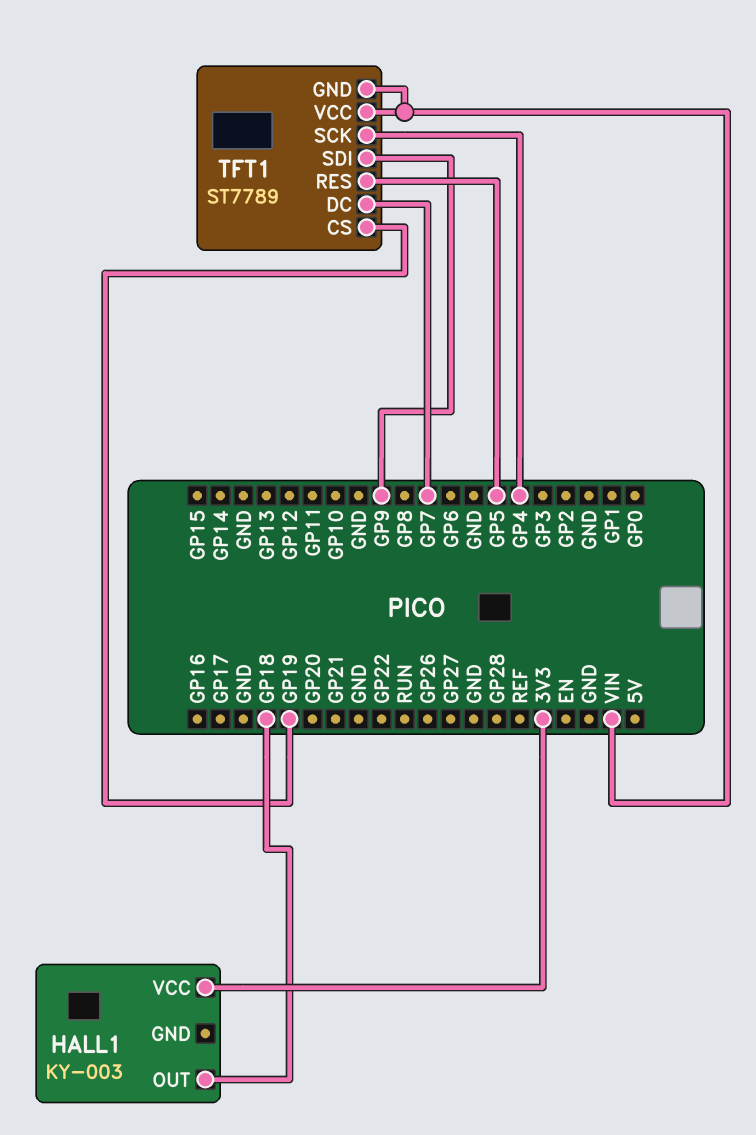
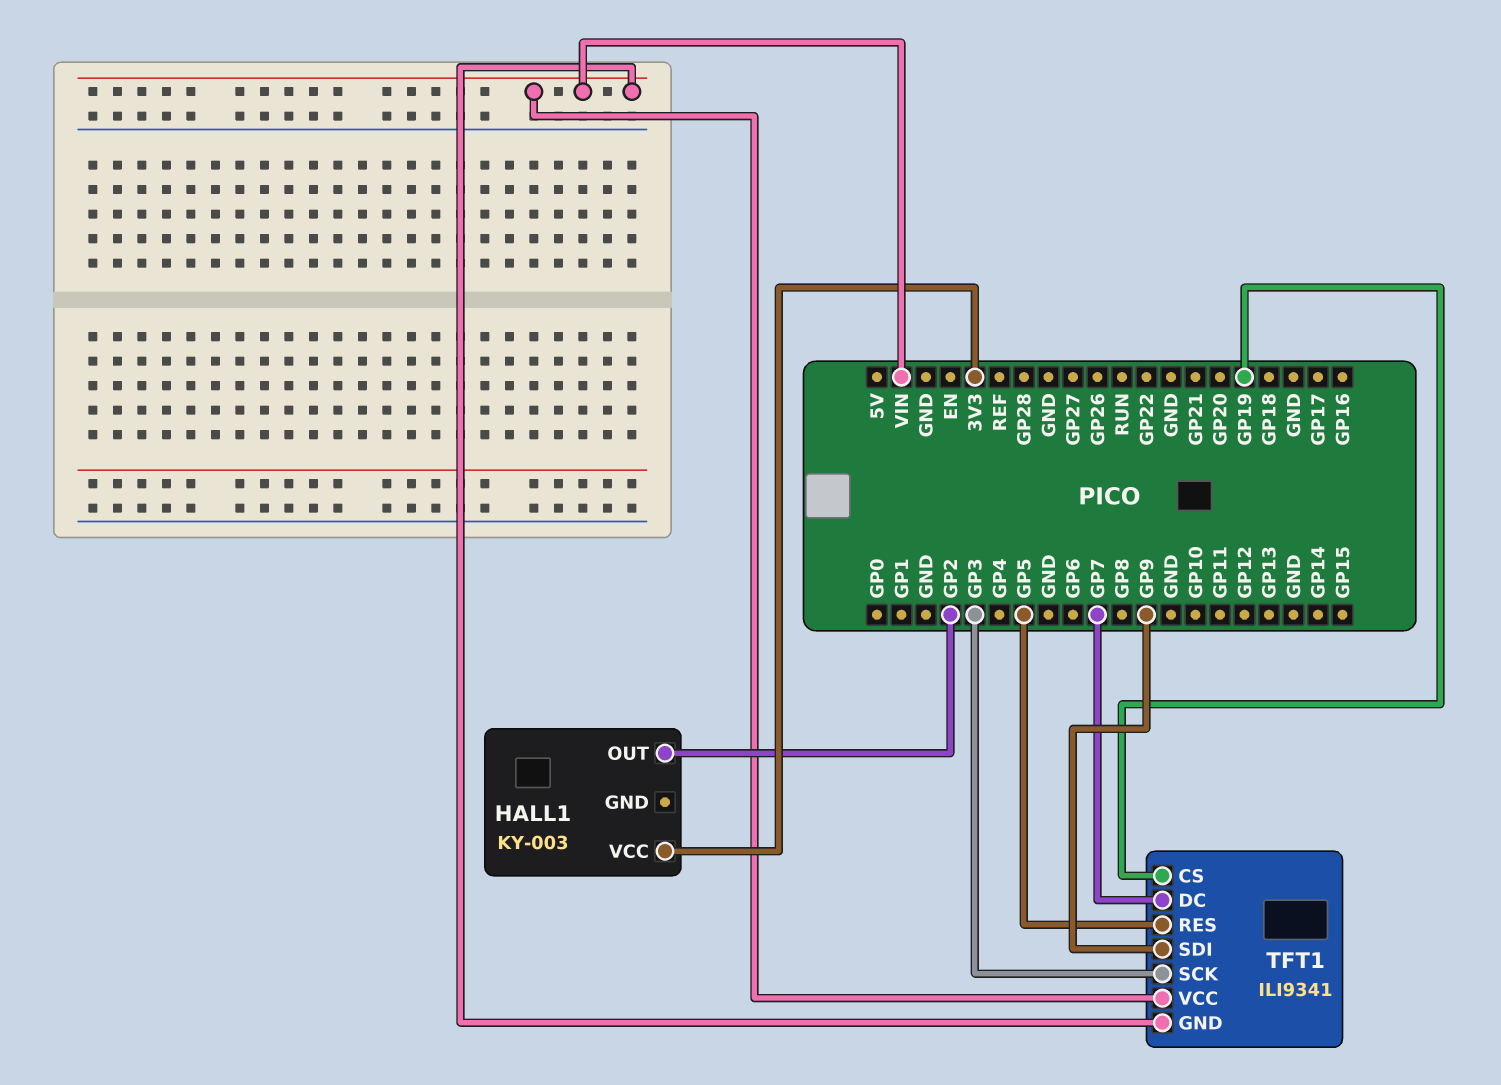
HALL1 pin OUT: GP18 -> GP2
TFT1: ST7789 -> ILI9341
TFT1 pin SCK: GP4 -> GP3

